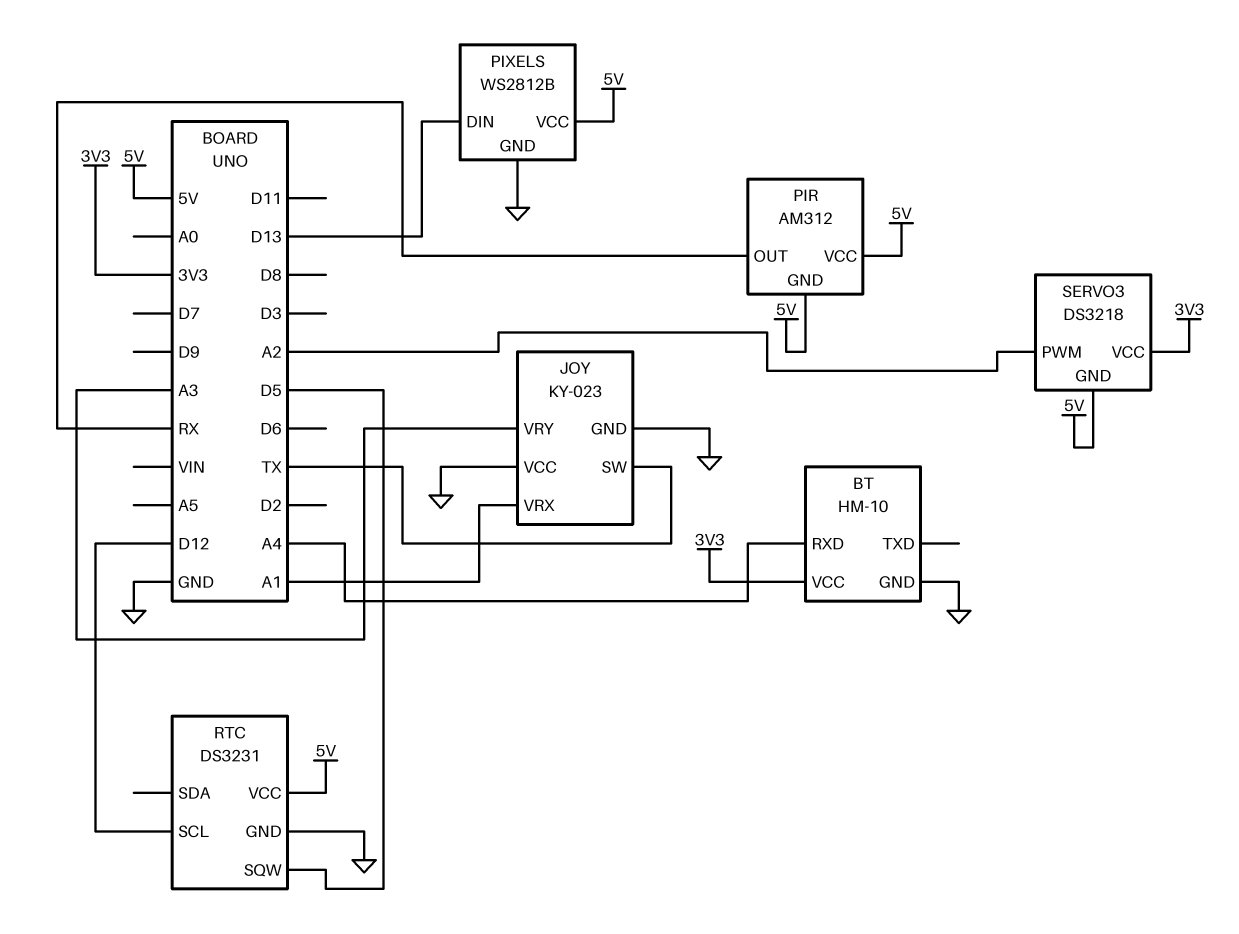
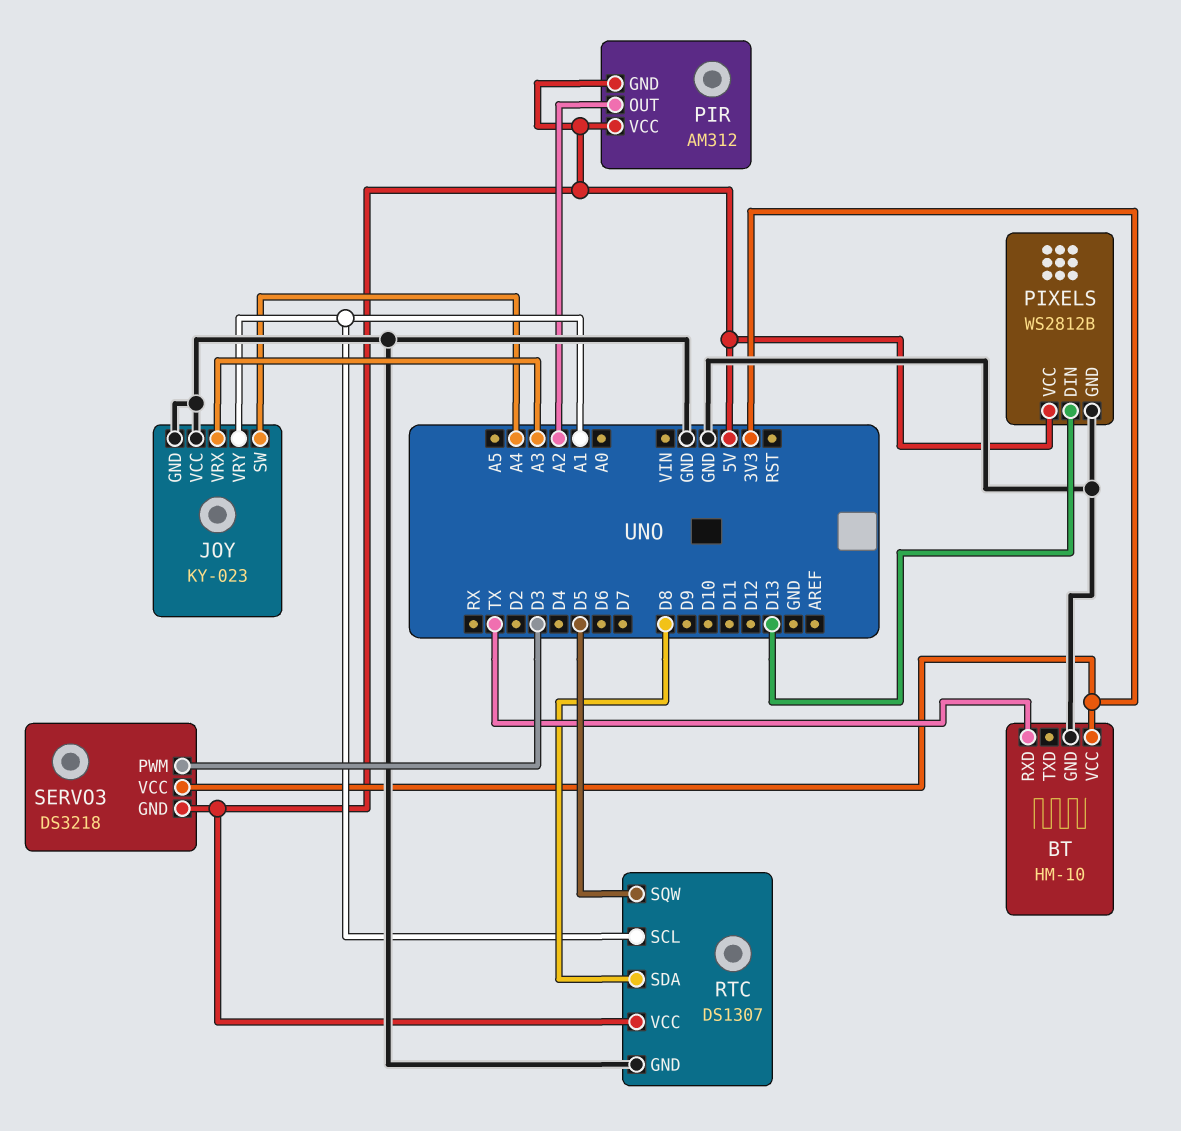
BT pin RXD: A4 -> TX
JOY pin SW: TX -> A4
JOY pin VRX: A1 -> A3
JOY pin VRY: A3 -> A1
PIR pin OUT: RX -> A2
RTC: DS3231 -> DS1307
RTC pin SCL: D12 -> A1
RTC pin SDA: none -> D8
SERVO3 pin PWM: A2 -> D3

